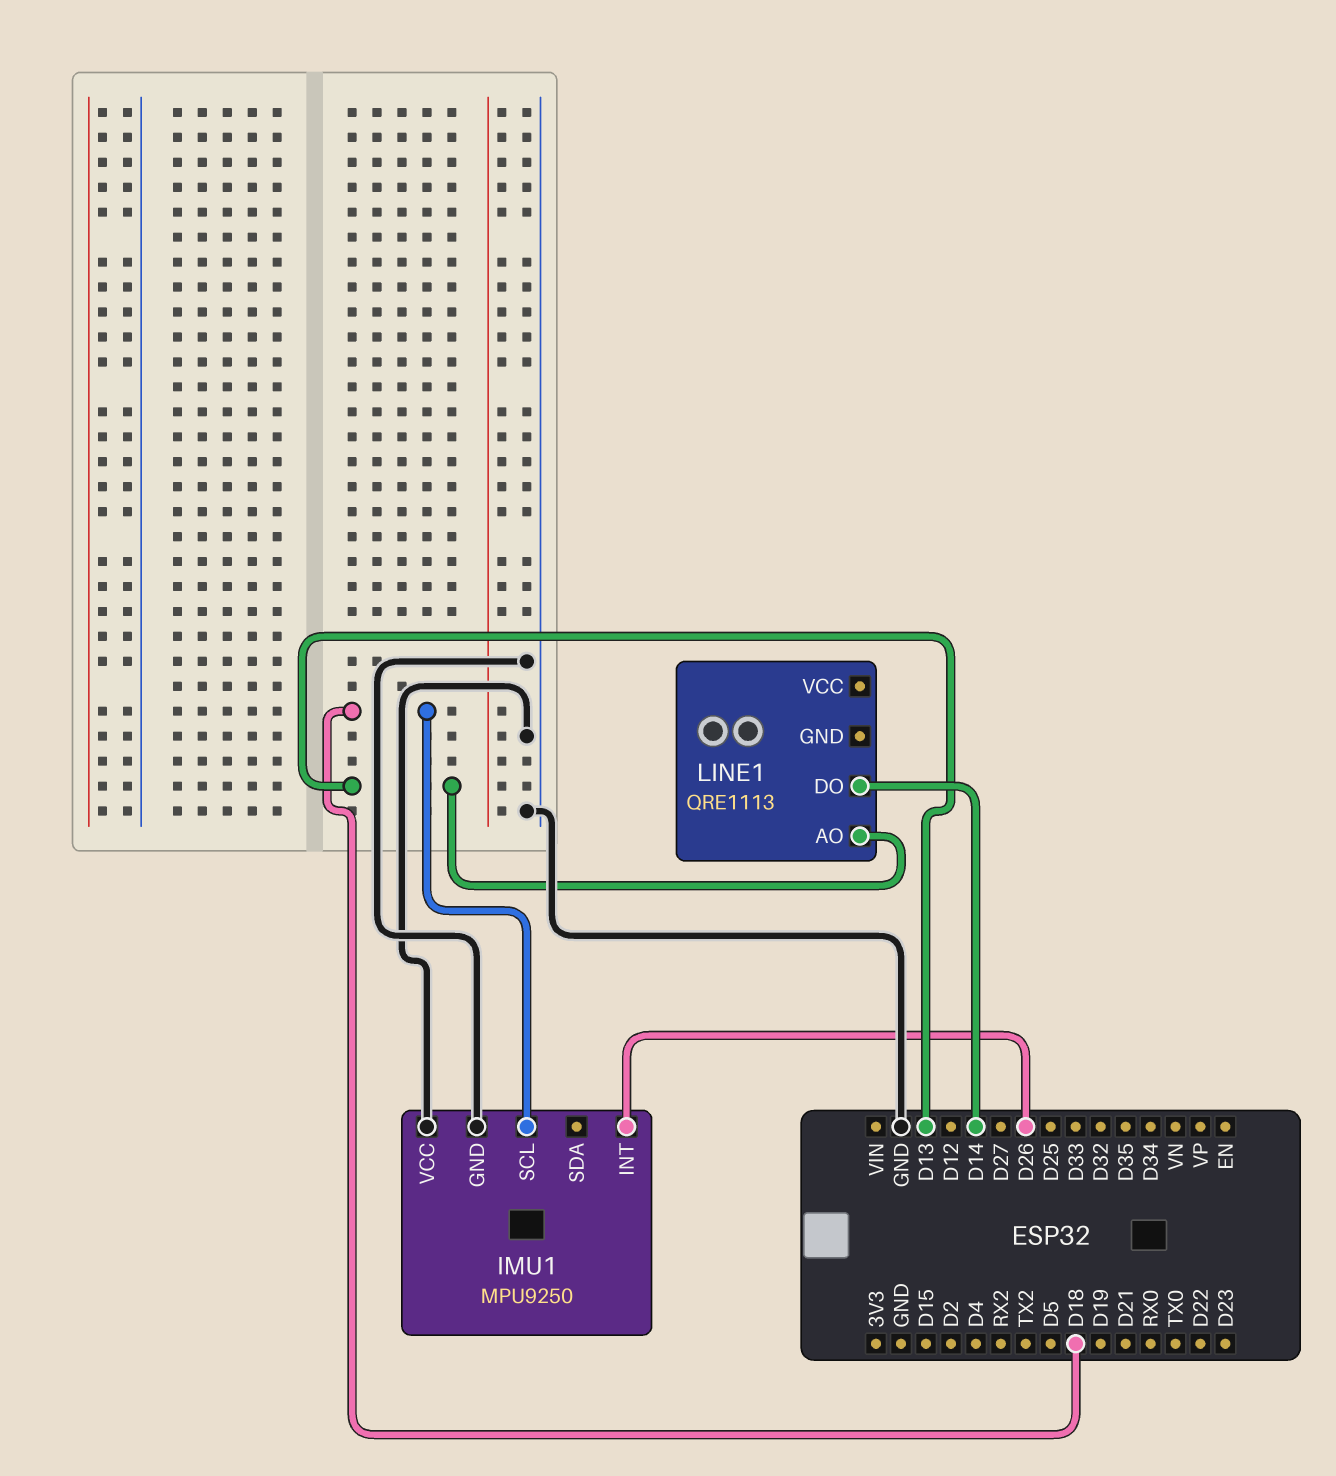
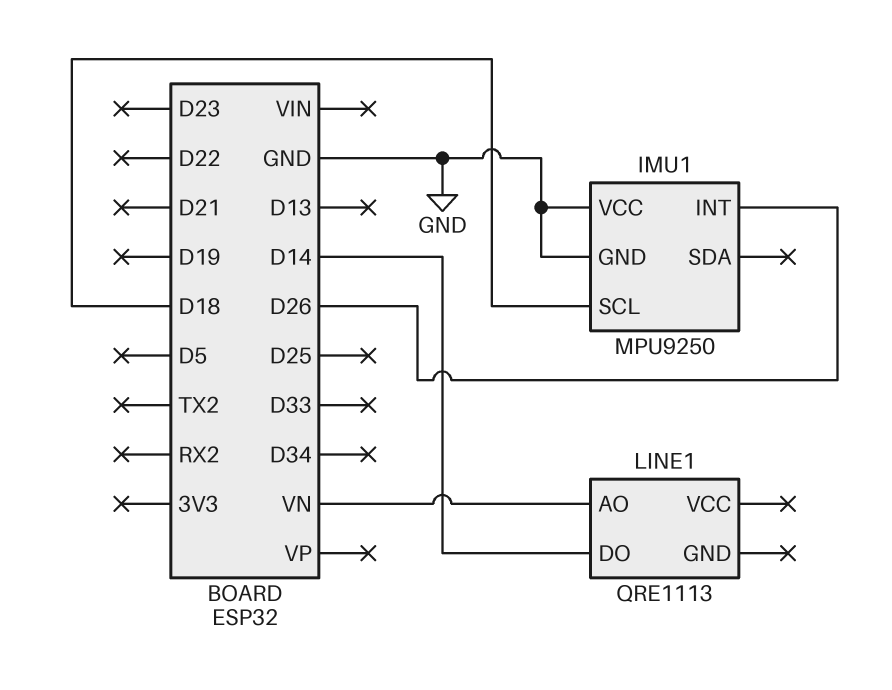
LINE1 pin AO: D13 -> VN

